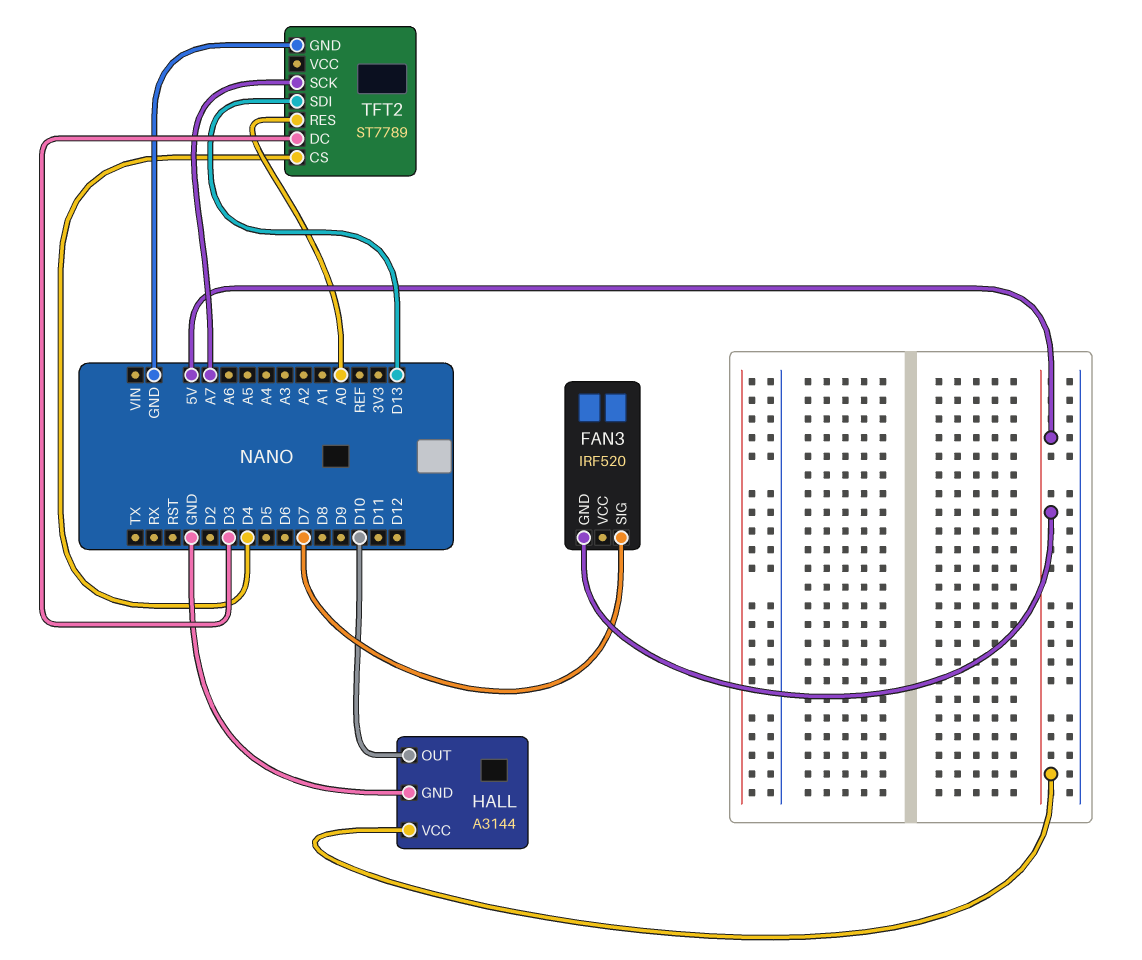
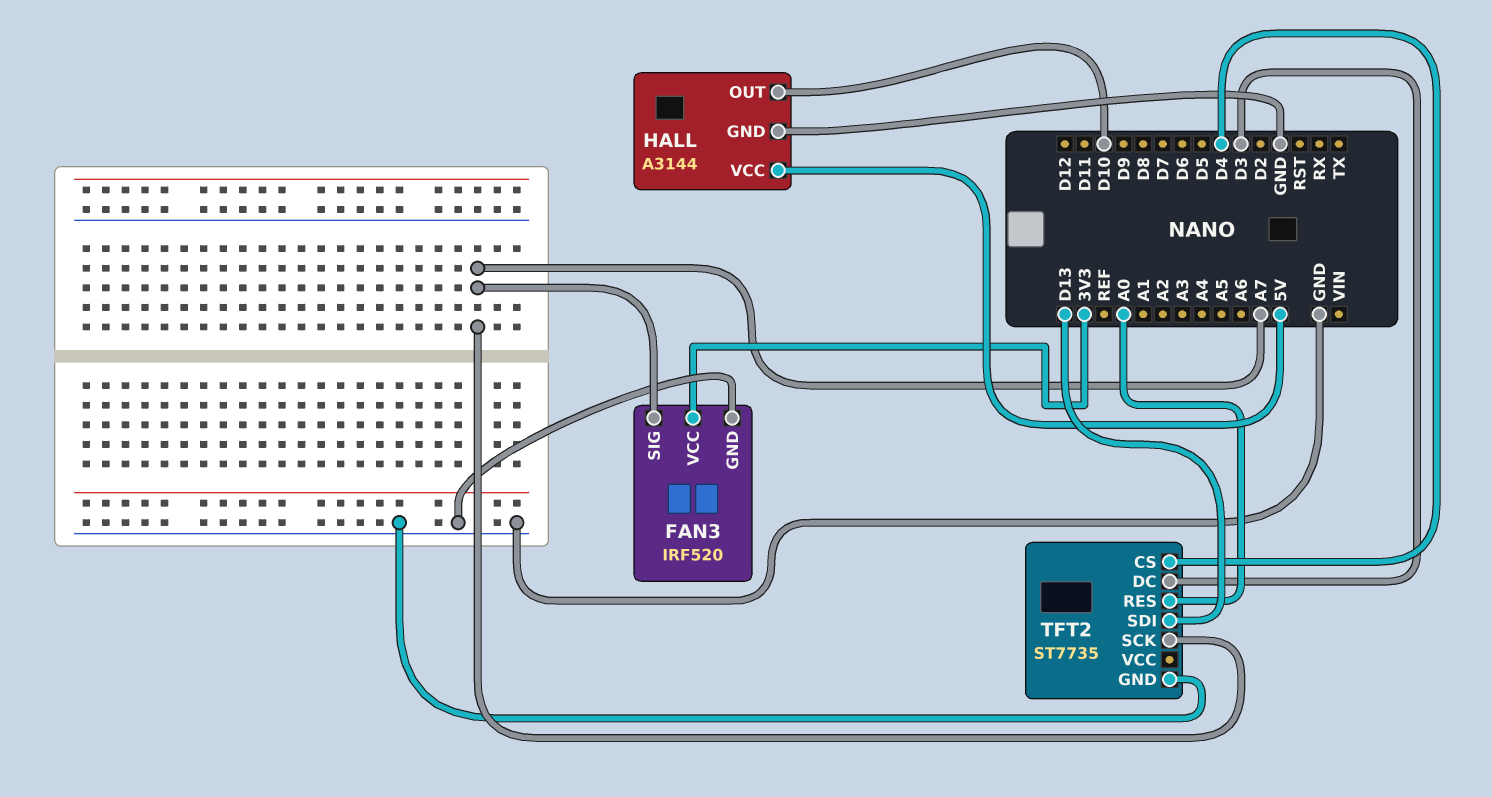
FAN3 pin GND: 5V -> GND
FAN3 pin SIG: D7 -> A7
FAN3 pin VCC: none -> 3V3
TFT2: ST7789 -> ST7735

